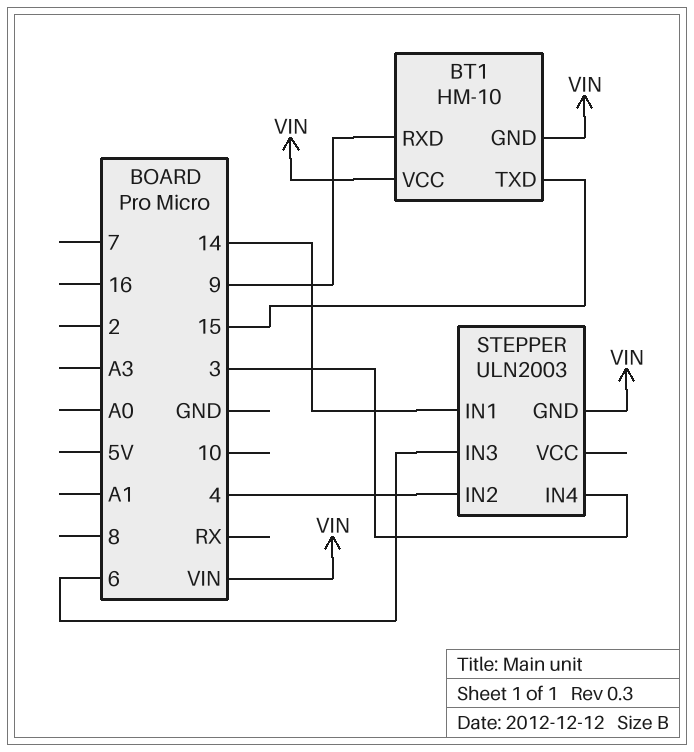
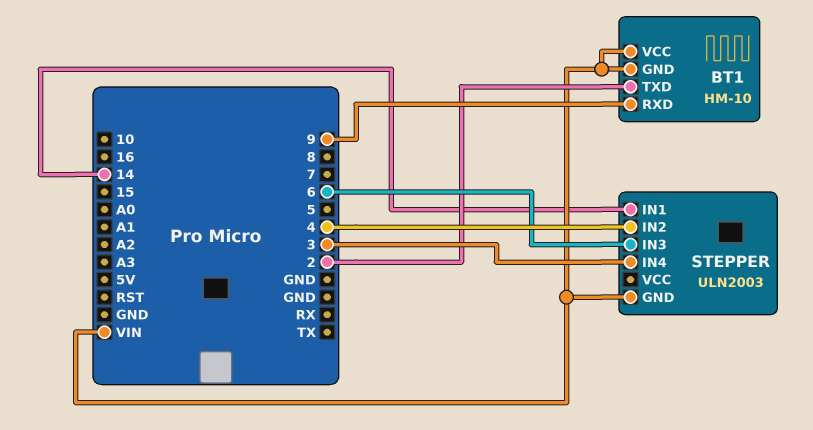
BT1 pin TXD: 15 -> 2

